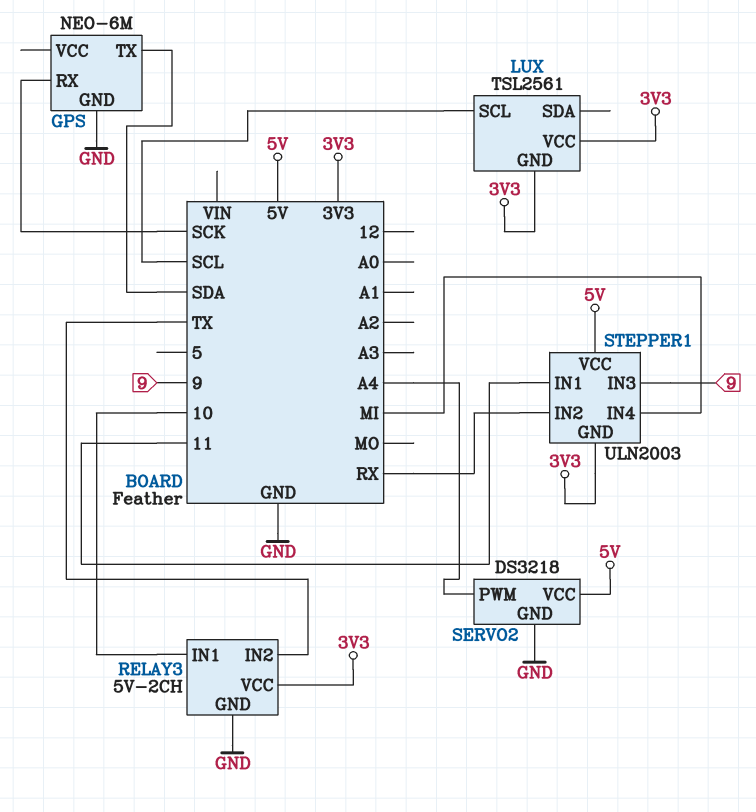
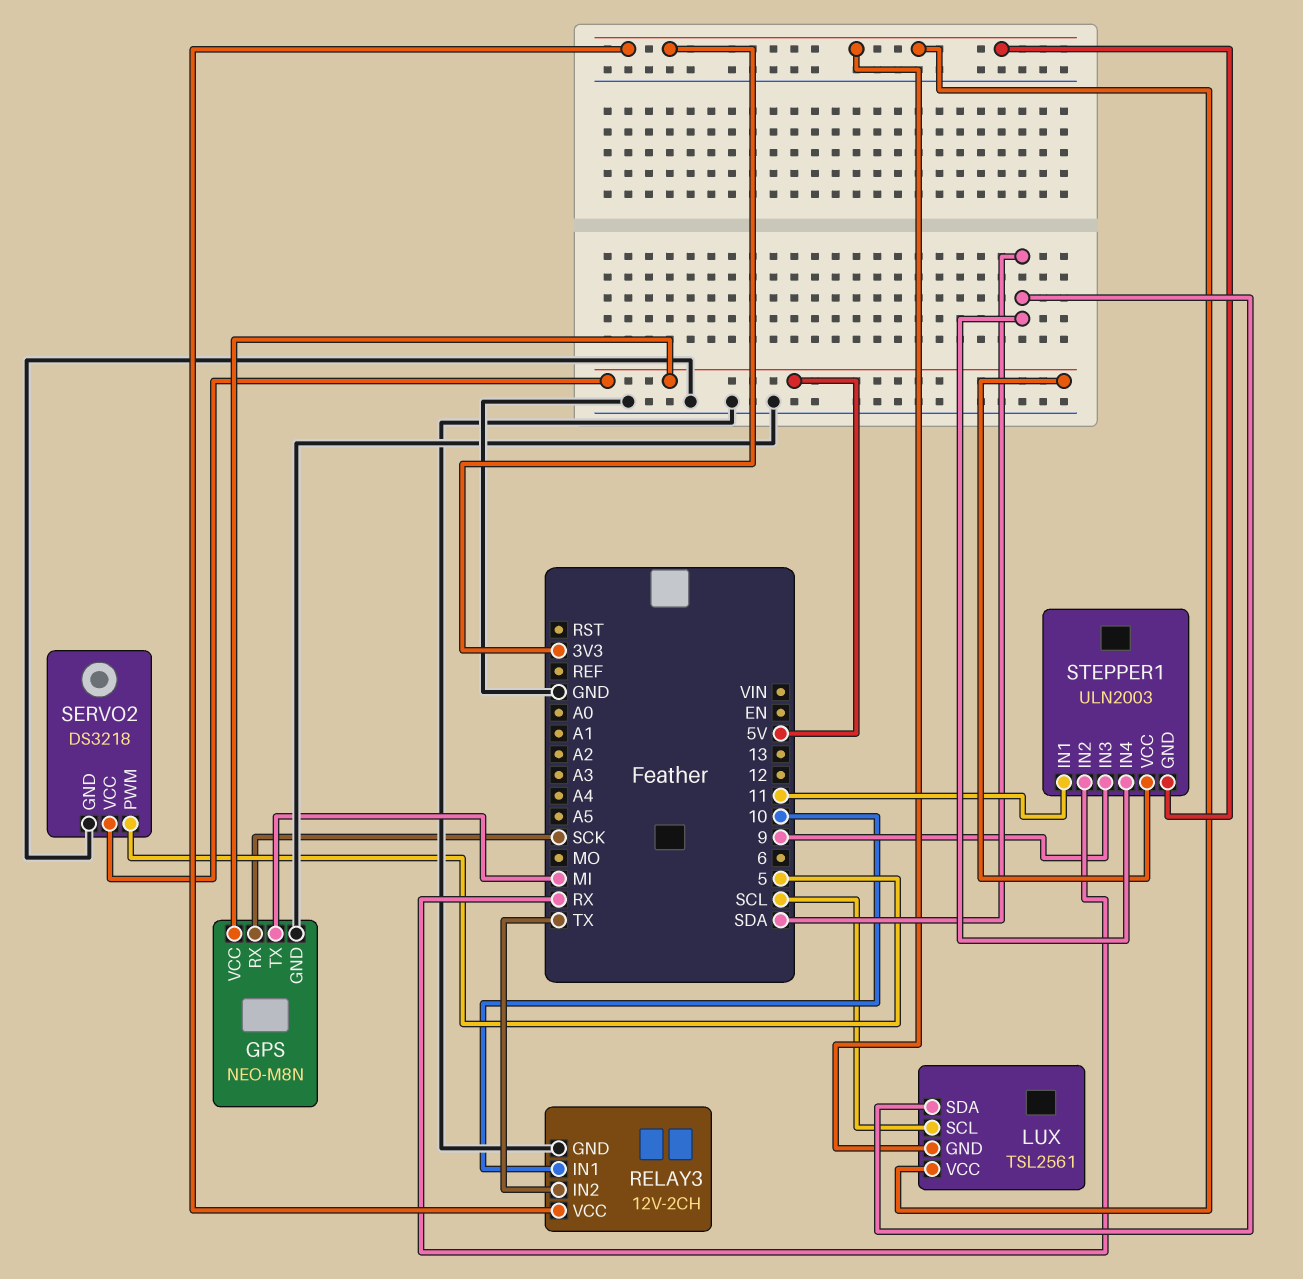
GPS: NEO-6M -> NEO-M8N
GPS pin TX: SDA -> MI
GPS pin VCC: none -> 5V
LUX pin SDA: none -> SDA
RELAY3: 5V-2CH -> 12V-2CH
SERVO2 pin PWM: A4 -> 5
STEPPER1 pin IN4: MI -> SDA

